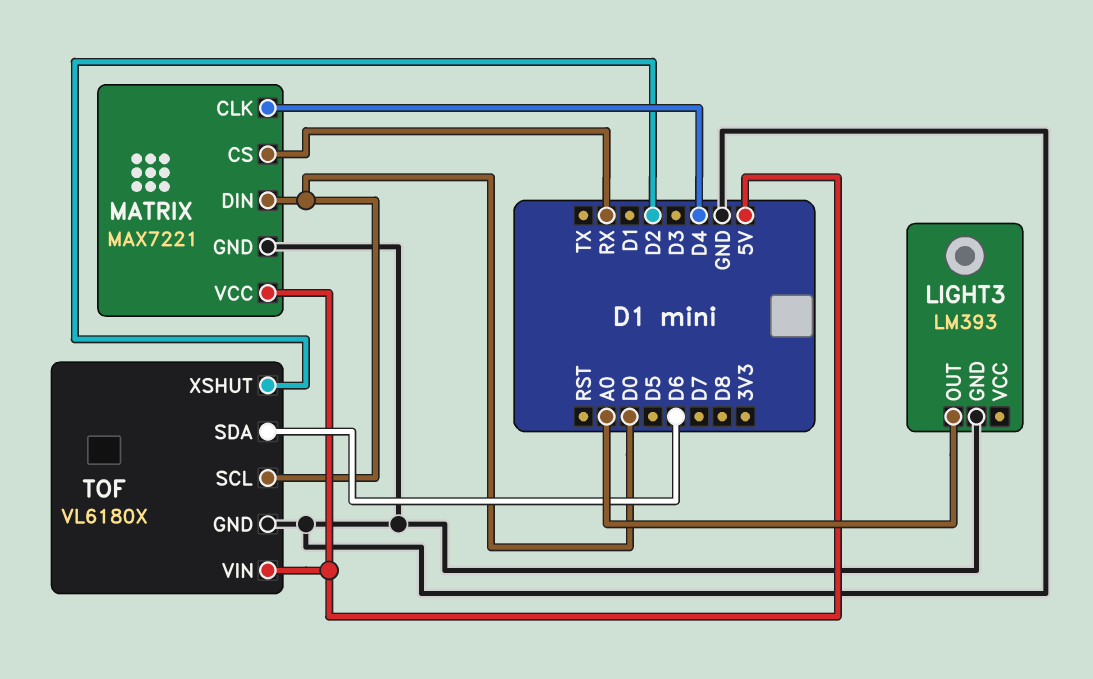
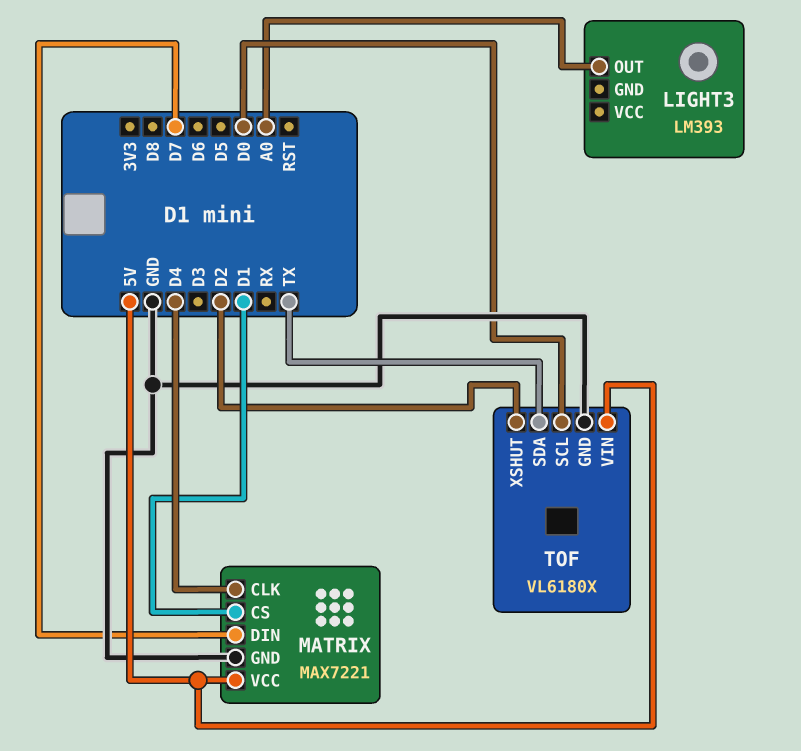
LIGHT3 pin GND: GND -> none
MATRIX pin CS: RX -> D1
MATRIX pin DIN: D0 -> D7
TOF pin SDA: D6 -> TX

